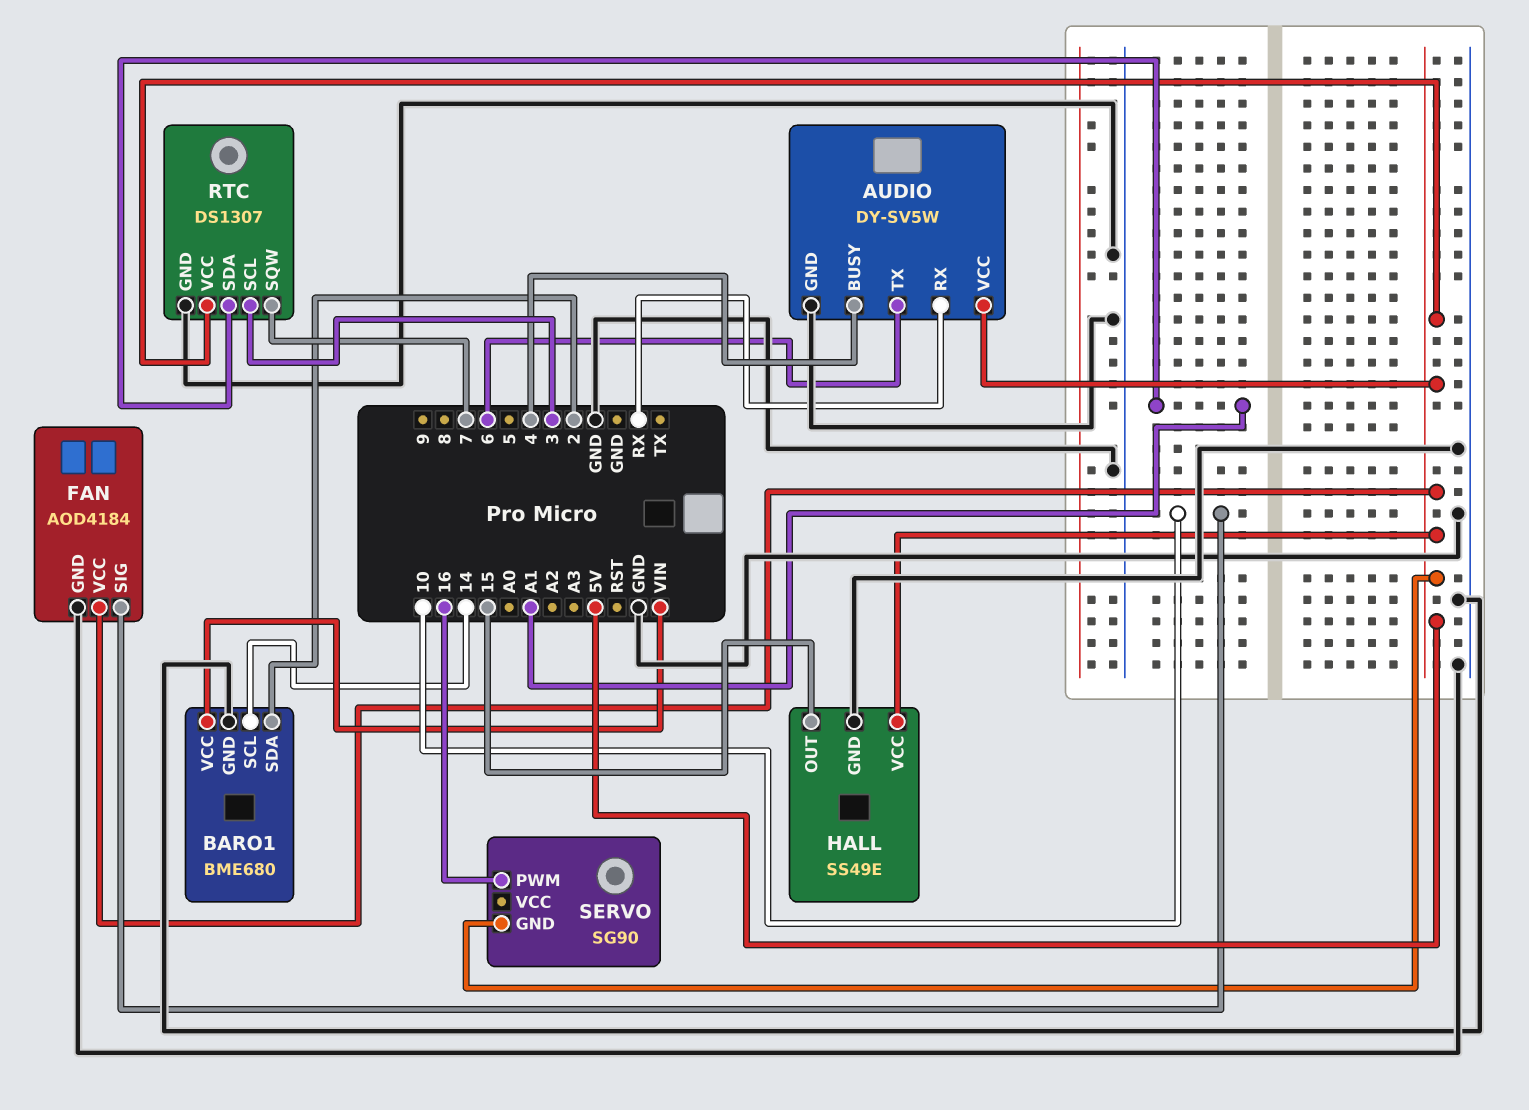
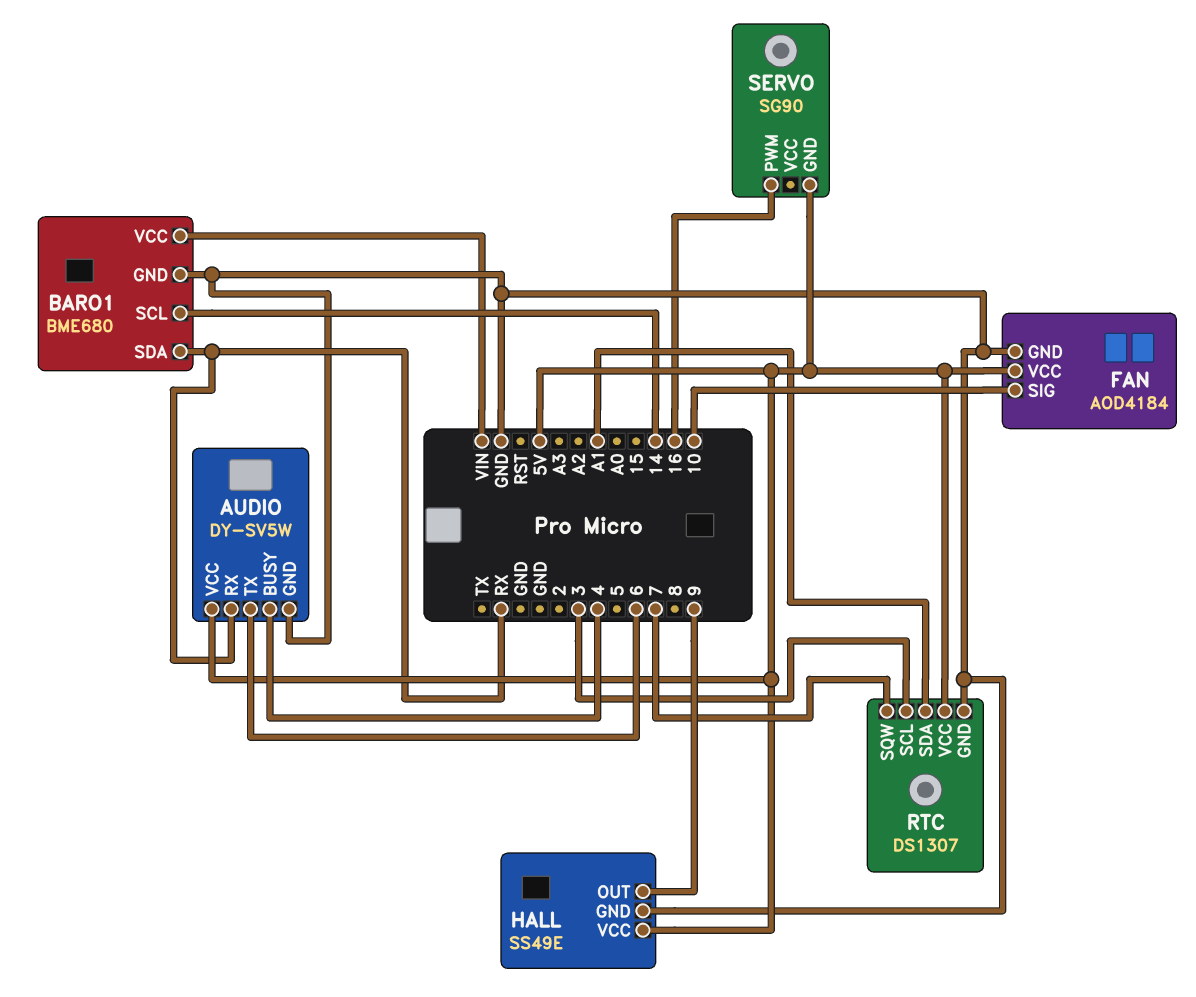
BARO1 pin SDA: 2 -> RX
HALL pin OUT: 15 -> 9

